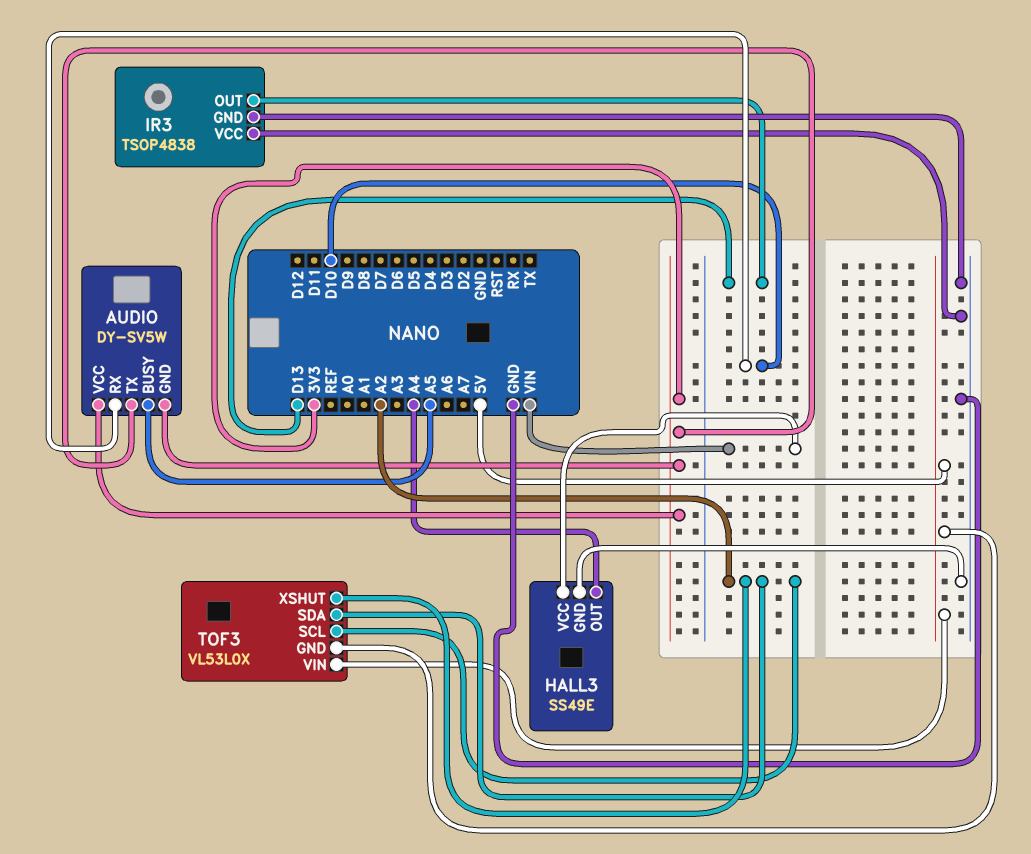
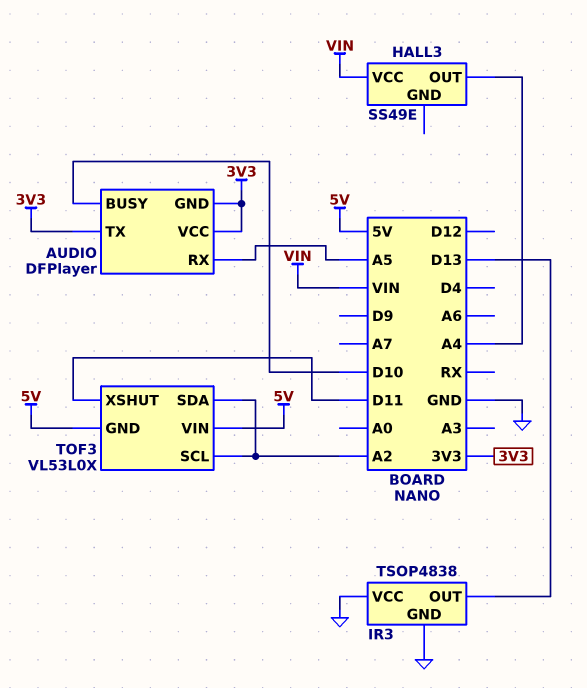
AUDIO: DY-SV5W -> DFPlayer
AUDIO pin BUSY: A5 -> D10
AUDIO pin RX: D10 -> A5
HALL3 pin GND: GND -> none
TOF3 pin XSHUT: A2 -> D11

